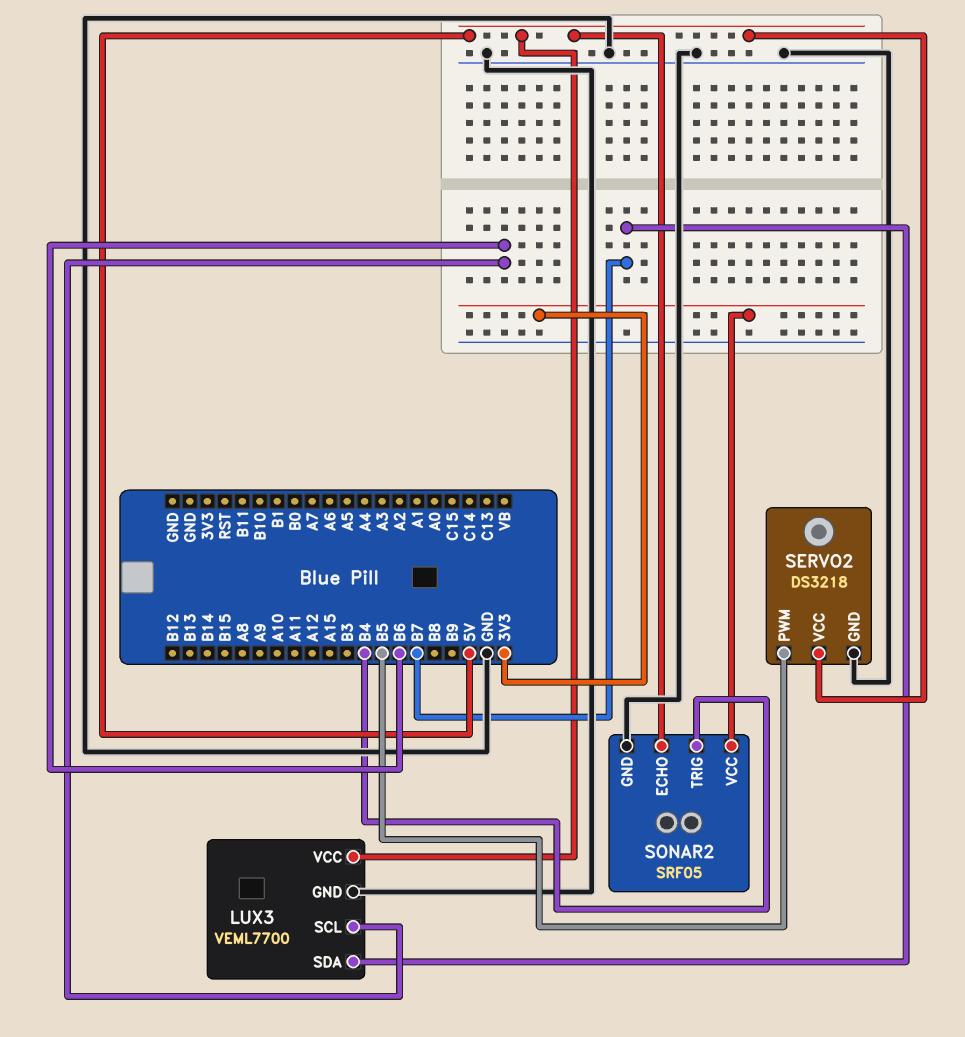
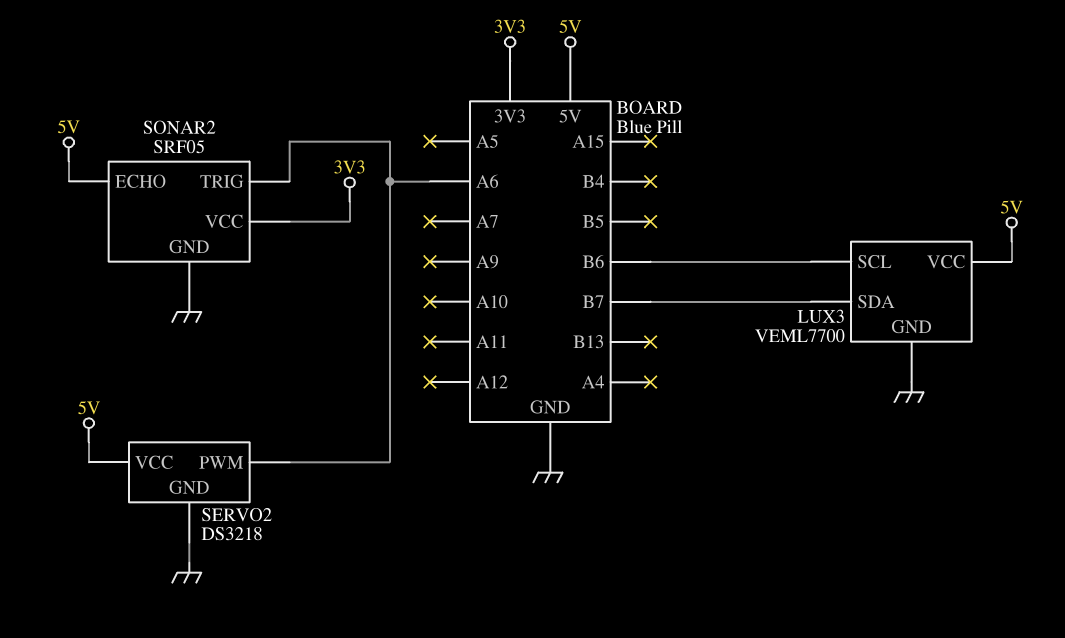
SERVO2 pin PWM: B5 -> A6
SONAR2 pin TRIG: B4 -> A6

